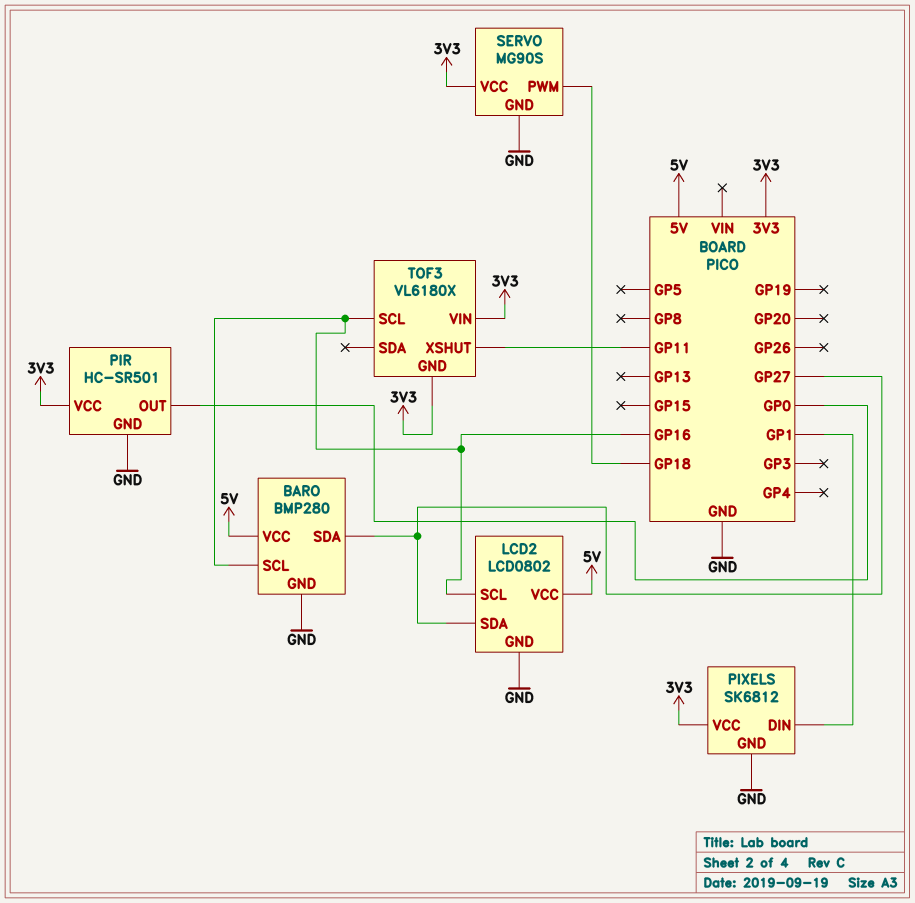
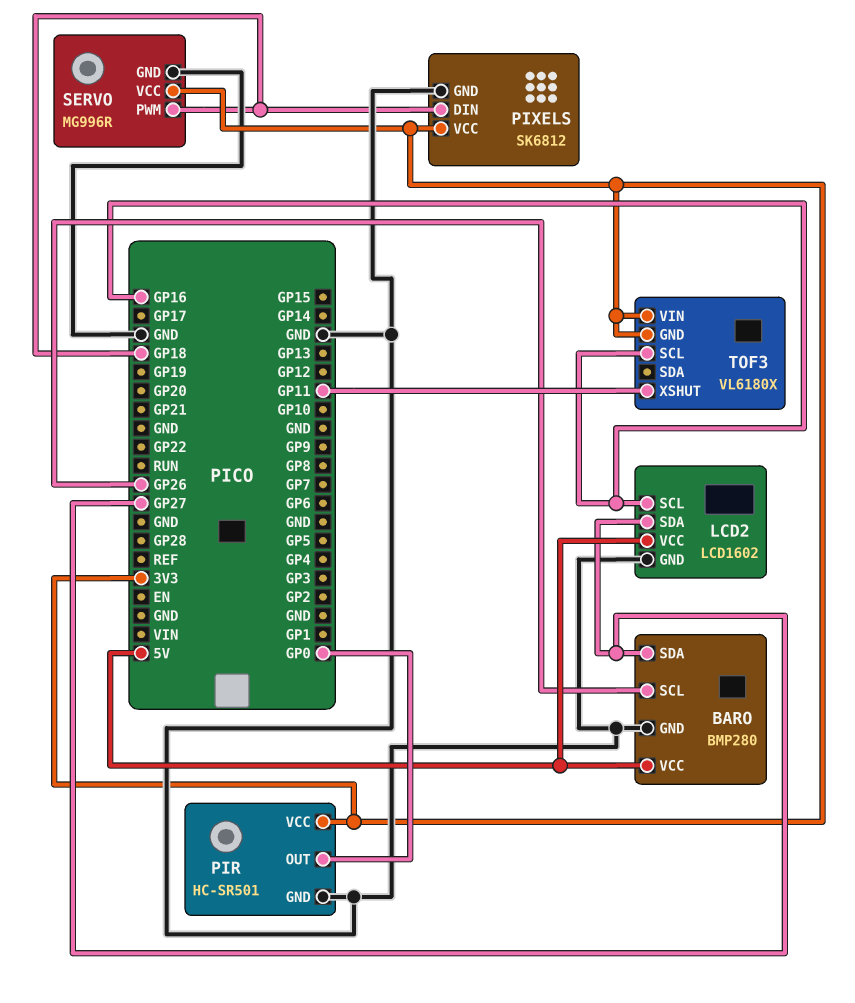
BARO pin SCL: GP16 -> GP26
LCD2: LCD0802 -> LCD1602
PIXELS pin DIN: GP1 -> GP18
SERVO: MG90S -> MG996R

